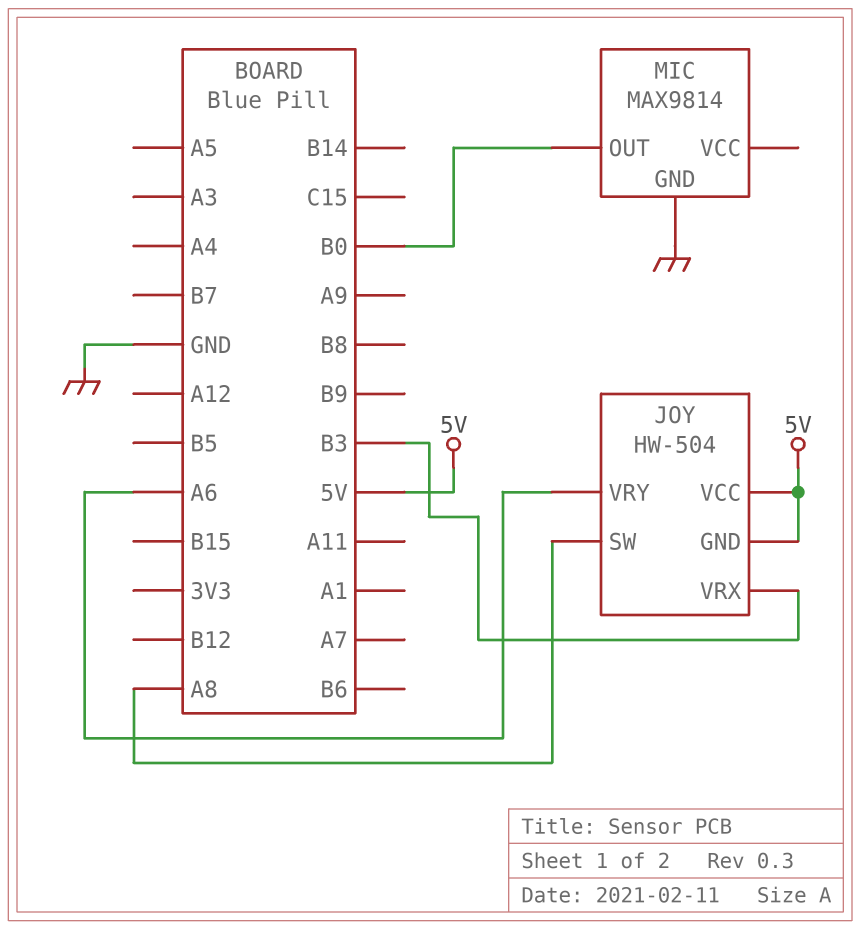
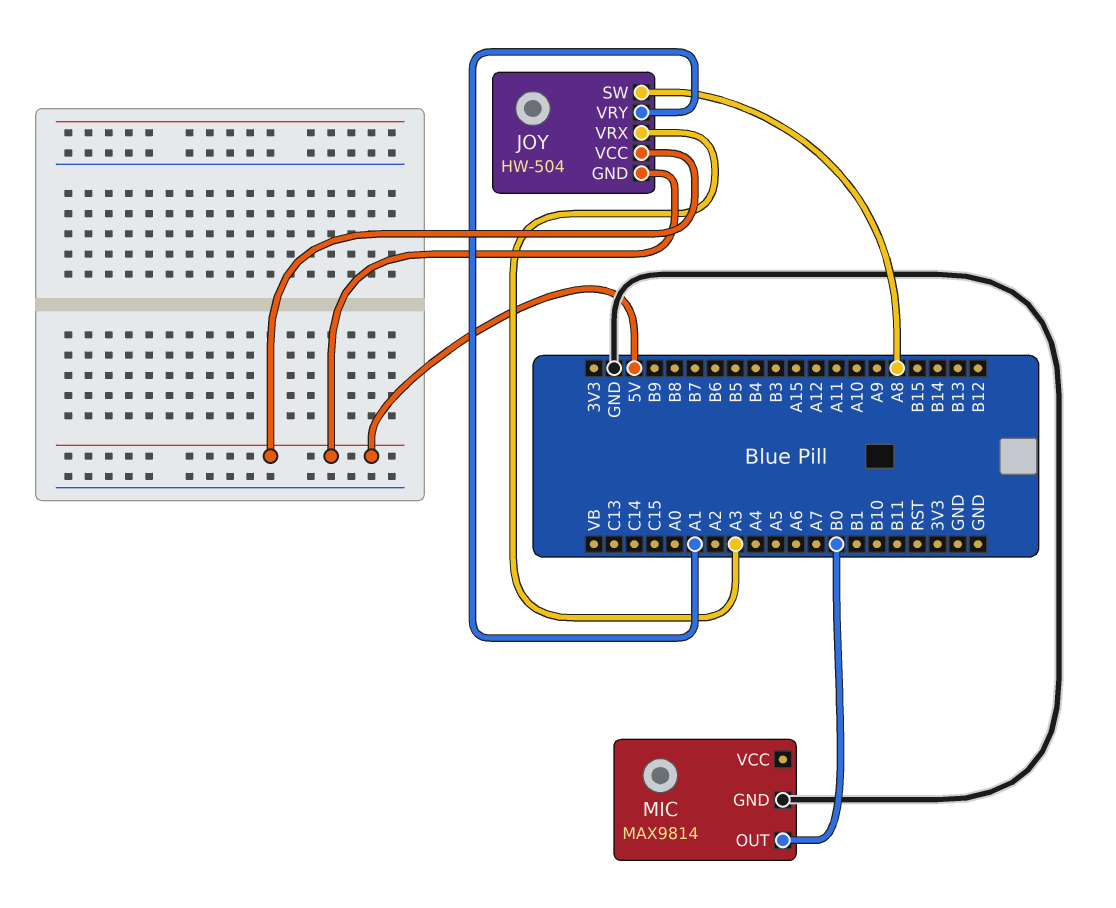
JOY pin VRX: B3 -> A3
JOY pin VRY: A6 -> A1

